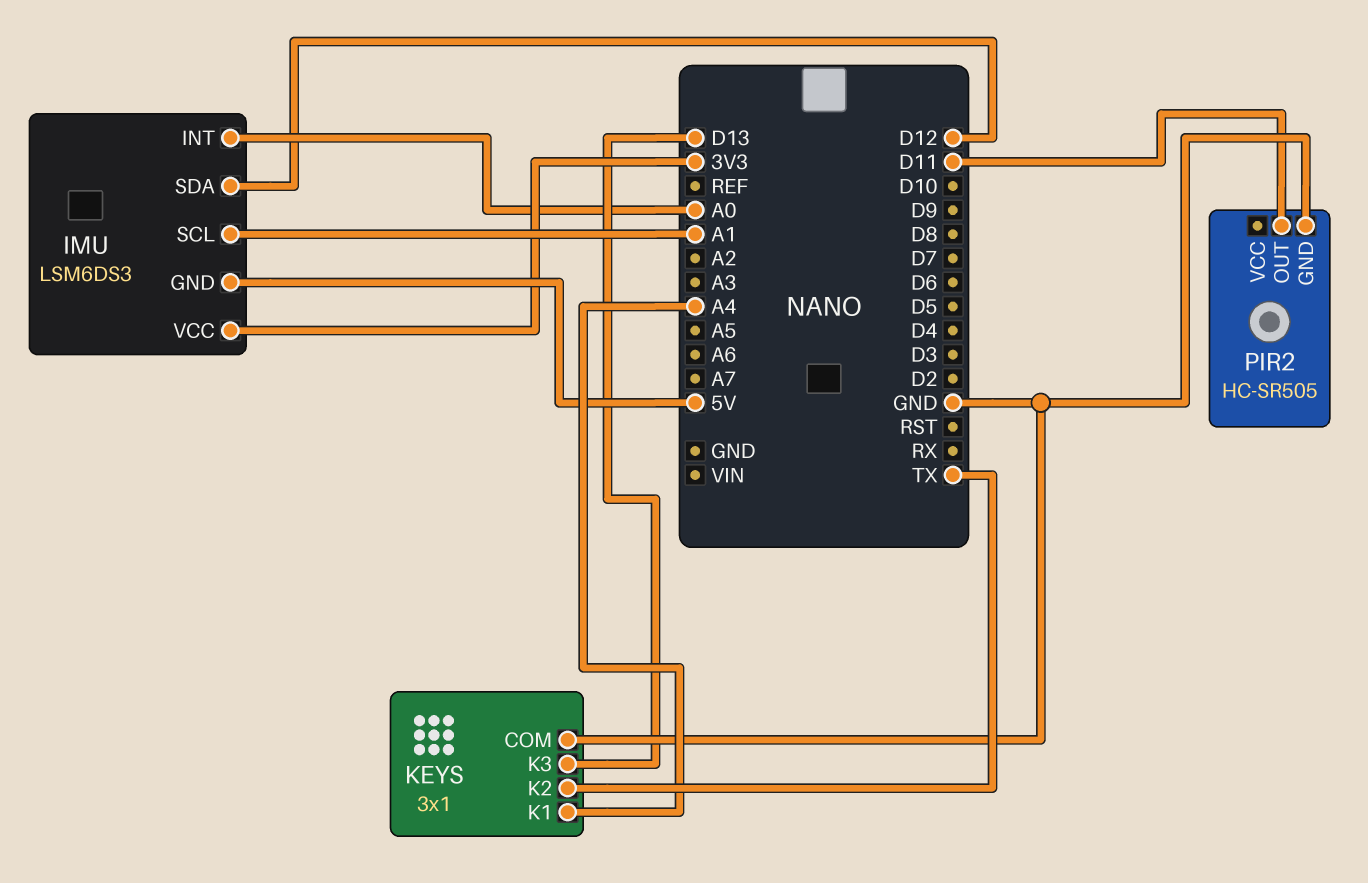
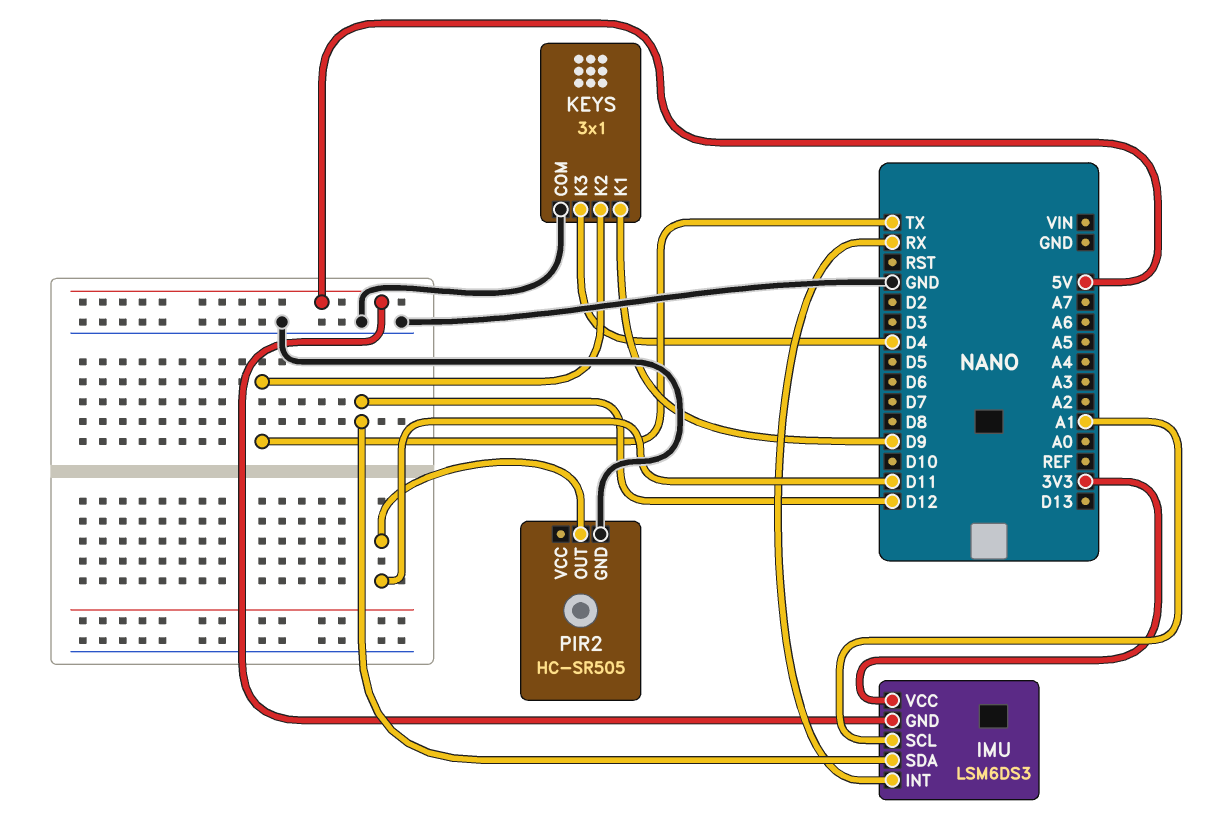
IMU pin INT: A0 -> RX
KEYS pin K1: A4 -> D9
KEYS pin K3: D13 -> D4

